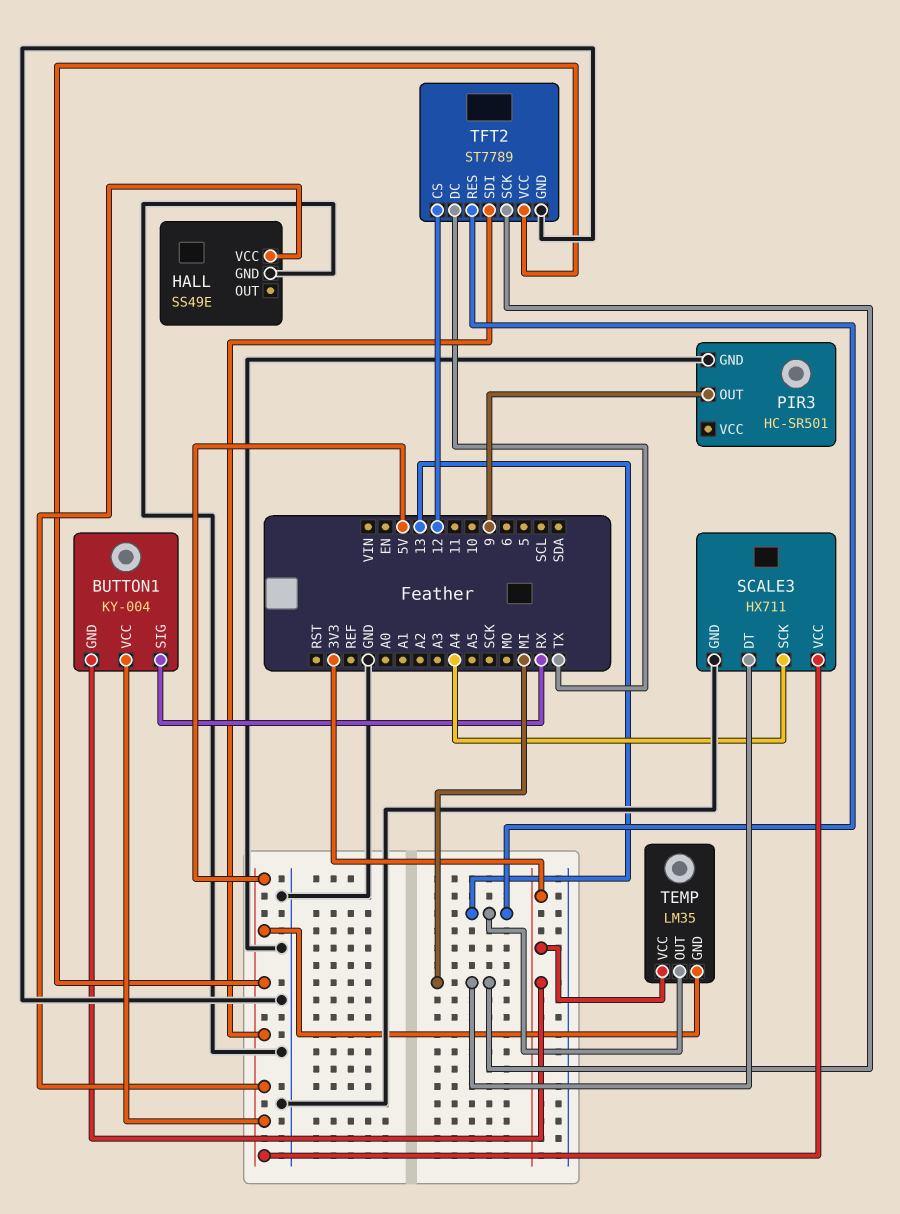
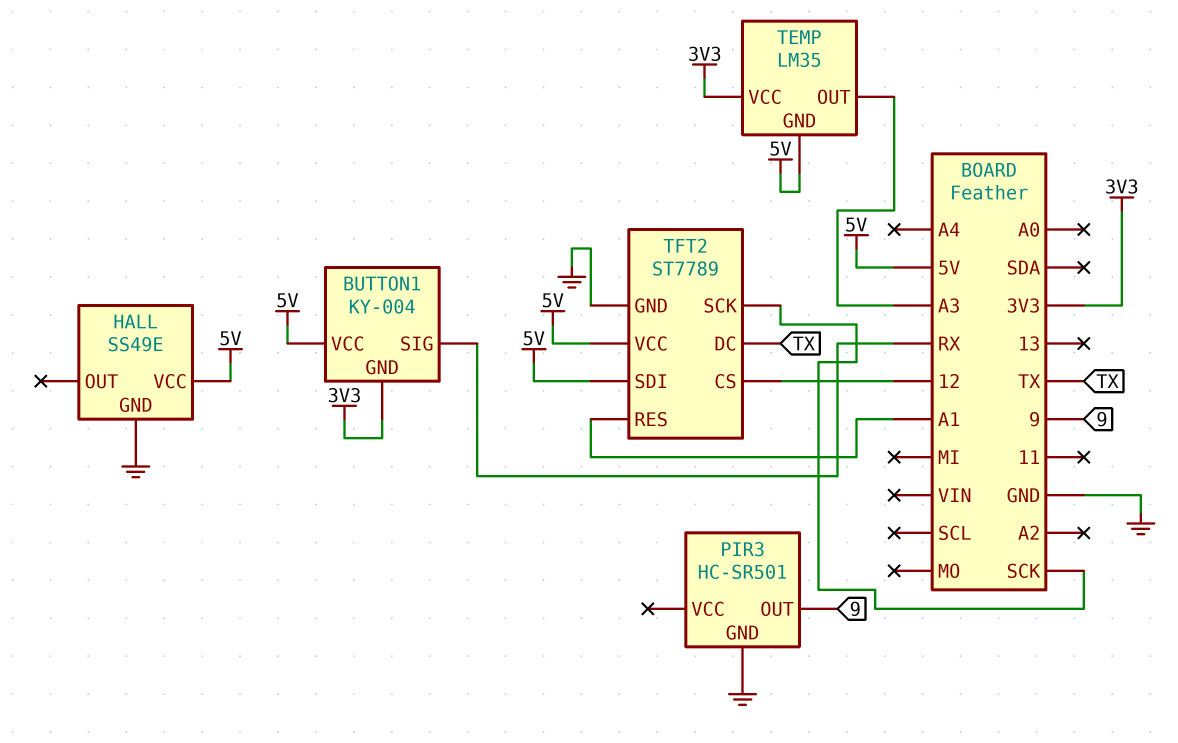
SCALE3: HX711 -> none
SCALE3 pin DT: MI -> none
SCALE3 pin GND: GND -> none
SCALE3 pin SCK: A4 -> none
SCALE3 pin VCC: 5V -> none
TEMP pin OUT: 13 -> A3
TFT2 pin RES: 13 -> A1
TFT2 pin SCK: MI -> SCK

